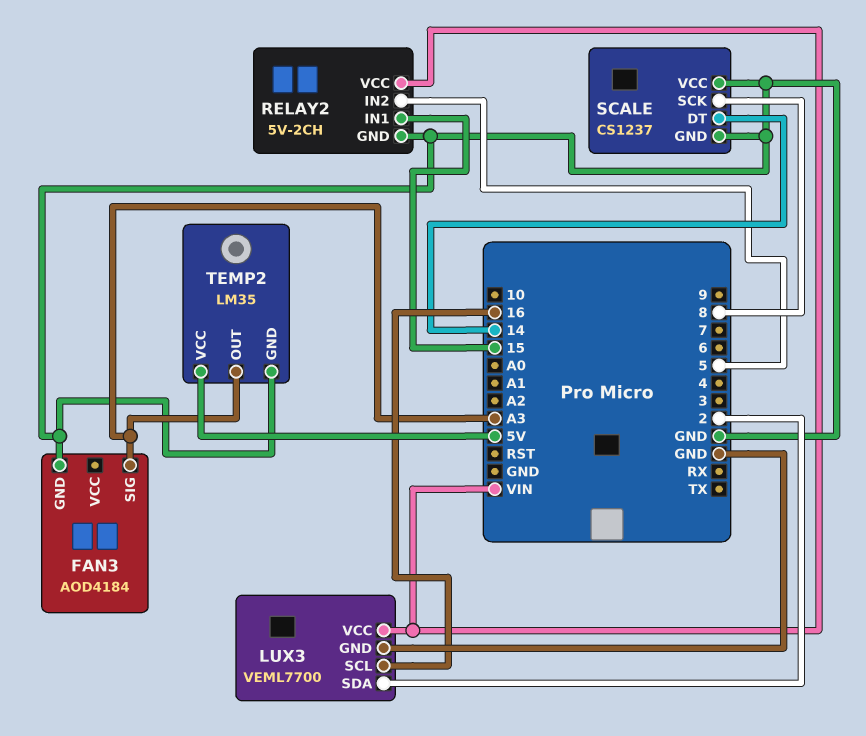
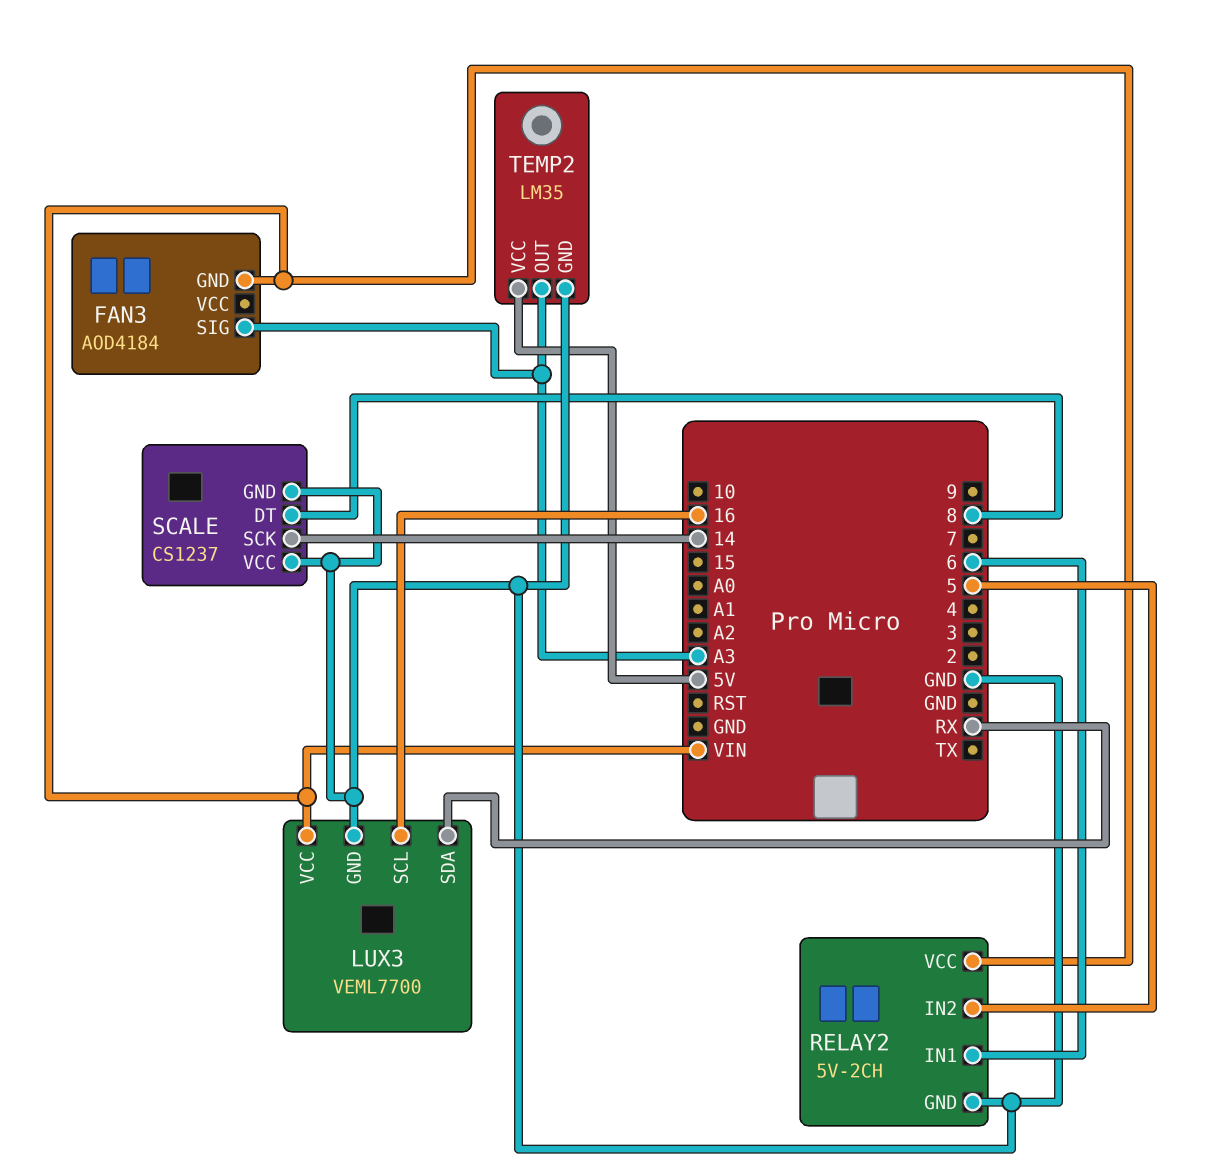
FAN3 pin GND: GND -> VIN
LUX3 pin SDA: 2 -> RX
RELAY2 pin IN1: 15 -> 6
SCALE pin DT: 14 -> 8
SCALE pin SCK: 8 -> 14

